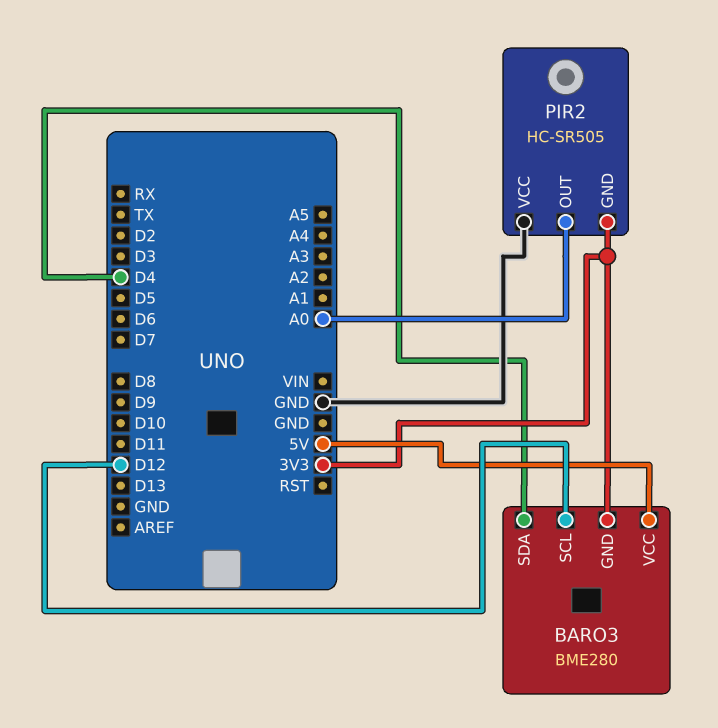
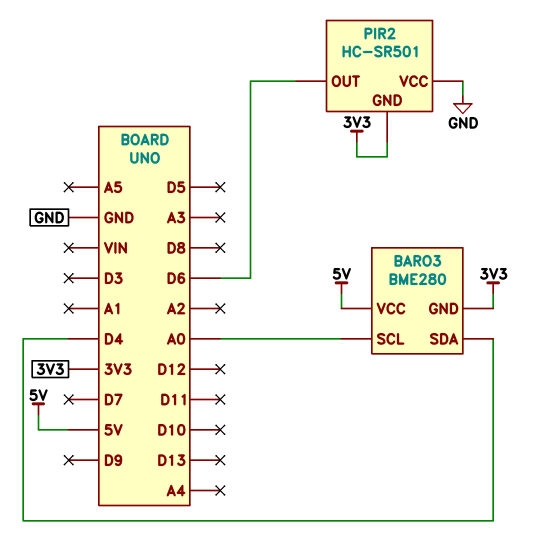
BARO3 pin SCL: D12 -> A0
PIR2: HC-SR505 -> HC-SR501
PIR2 pin OUT: A0 -> D6

